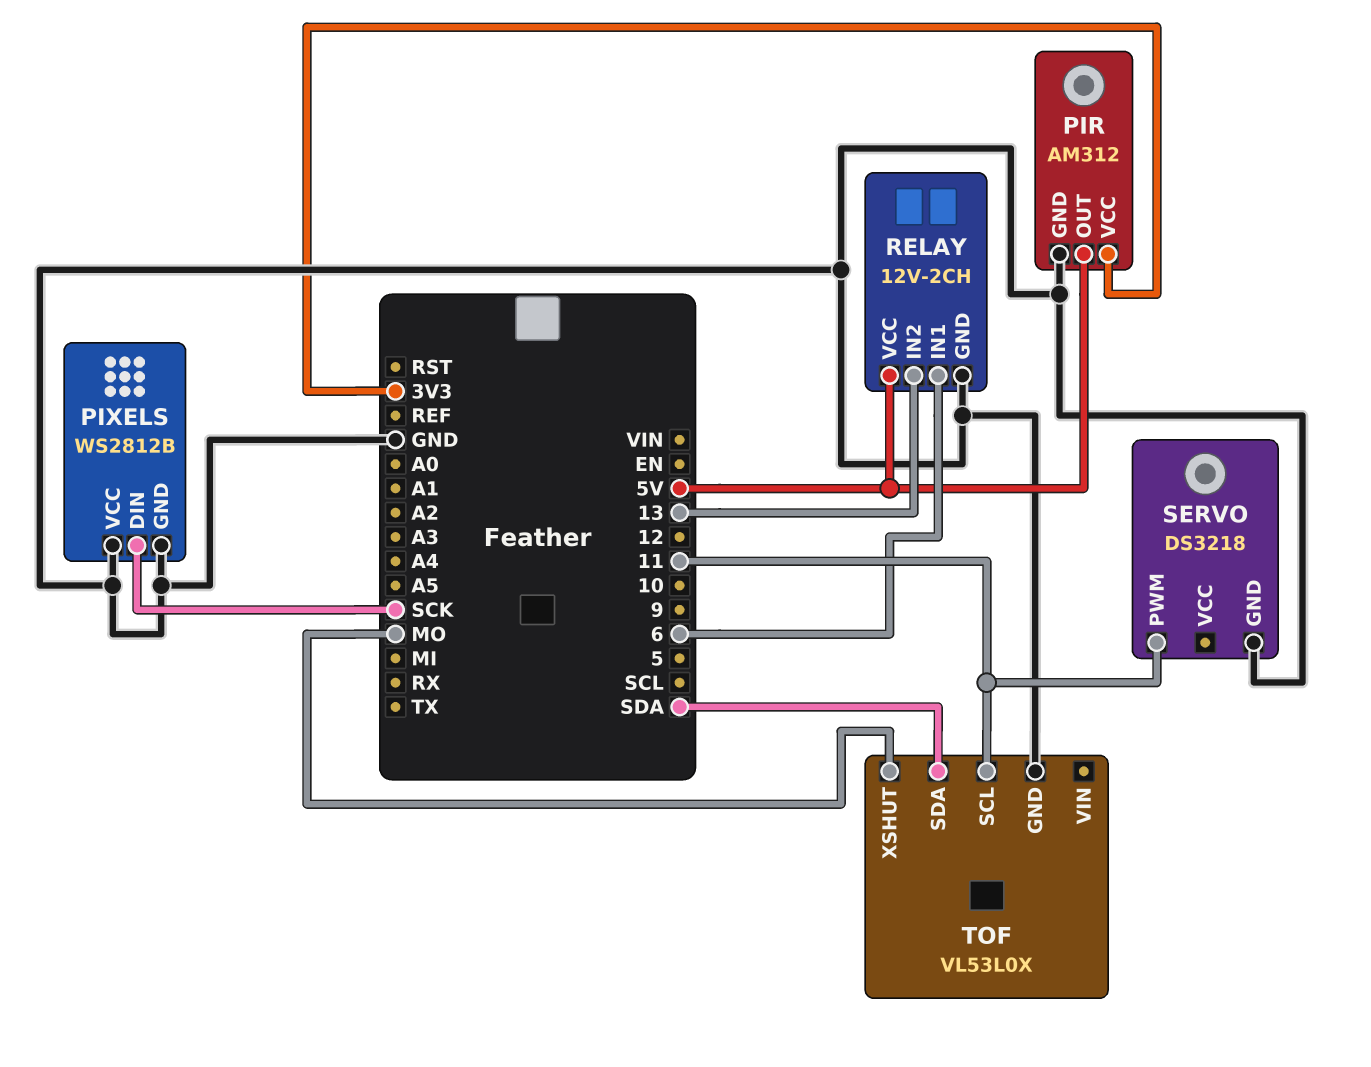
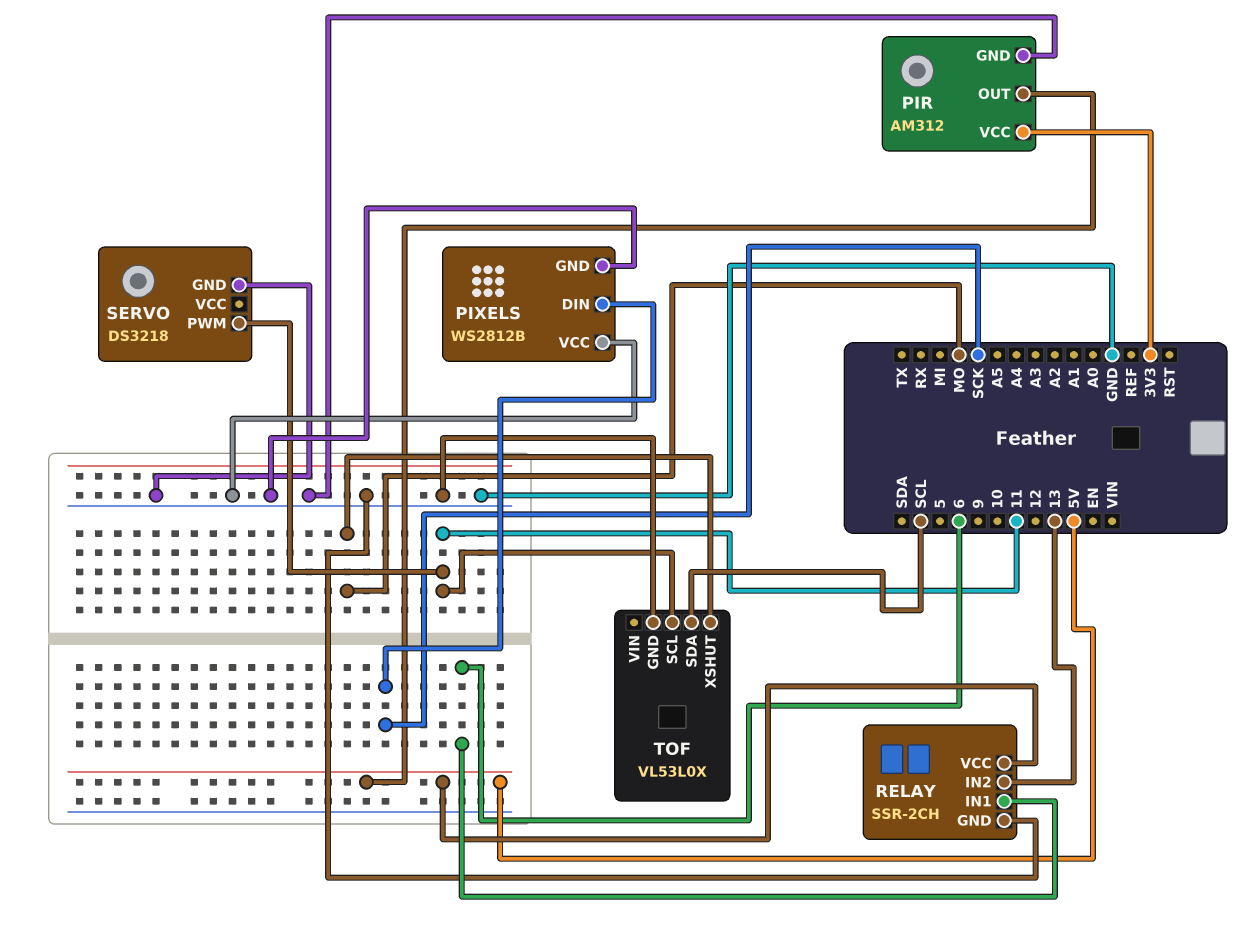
RELAY: 12V-2CH -> SSR-2CH
TOF pin SDA: SDA -> SCL

